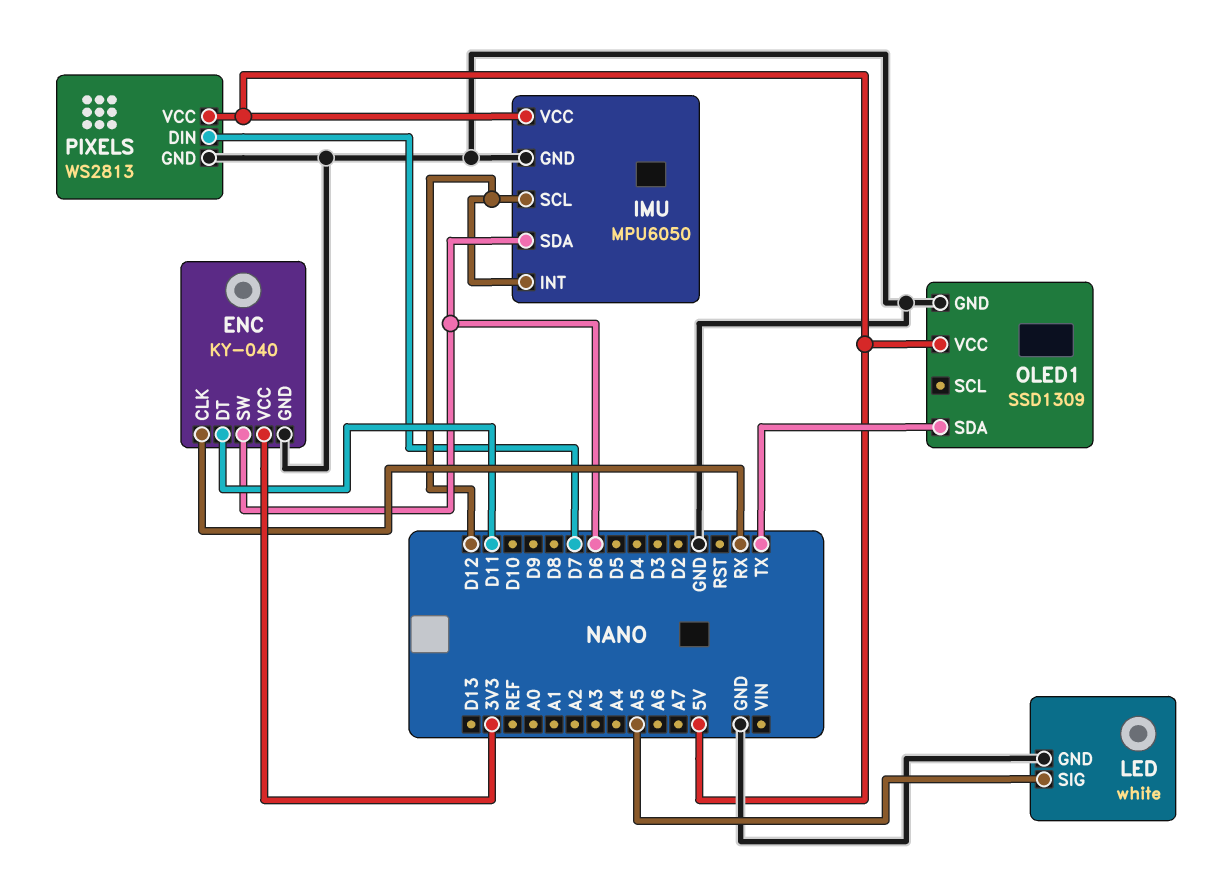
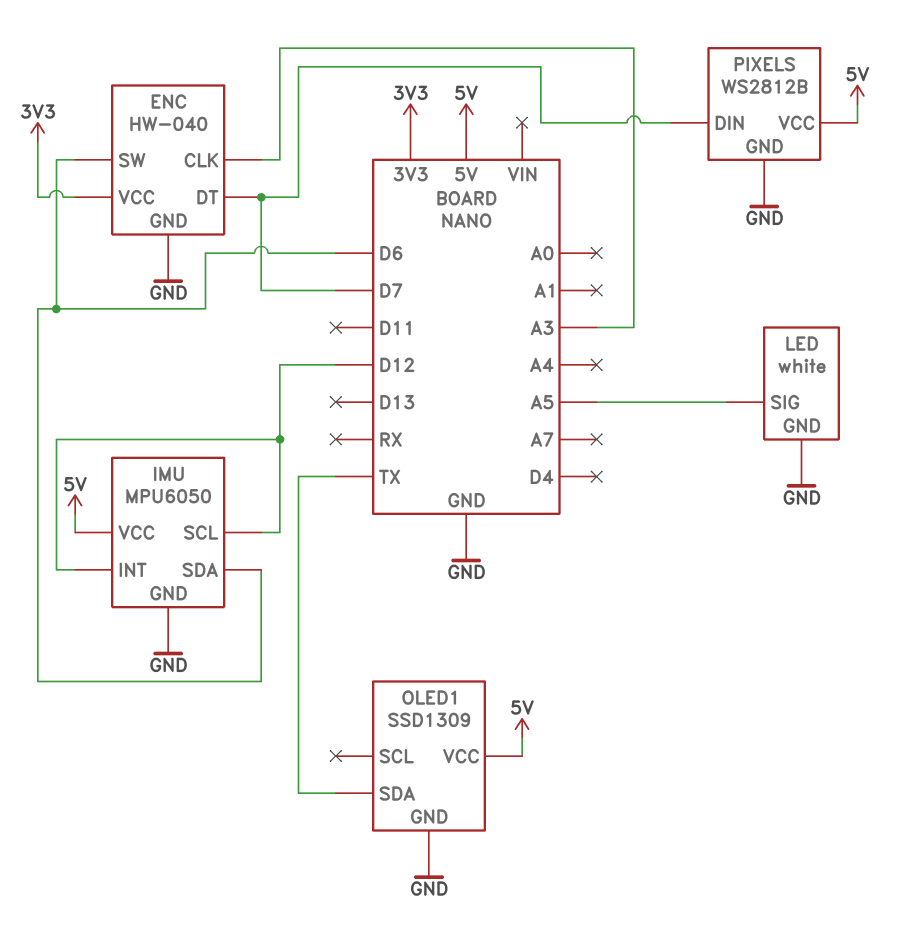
ENC: KY-040 -> HW-040
ENC pin CLK: RX -> A3
ENC pin DT: D11 -> D7
PIXELS: WS2813 -> WS2812B

